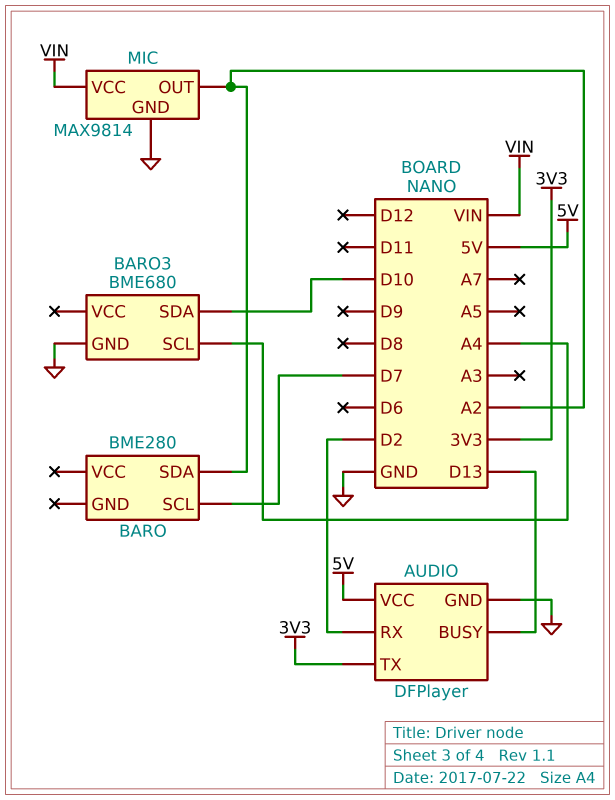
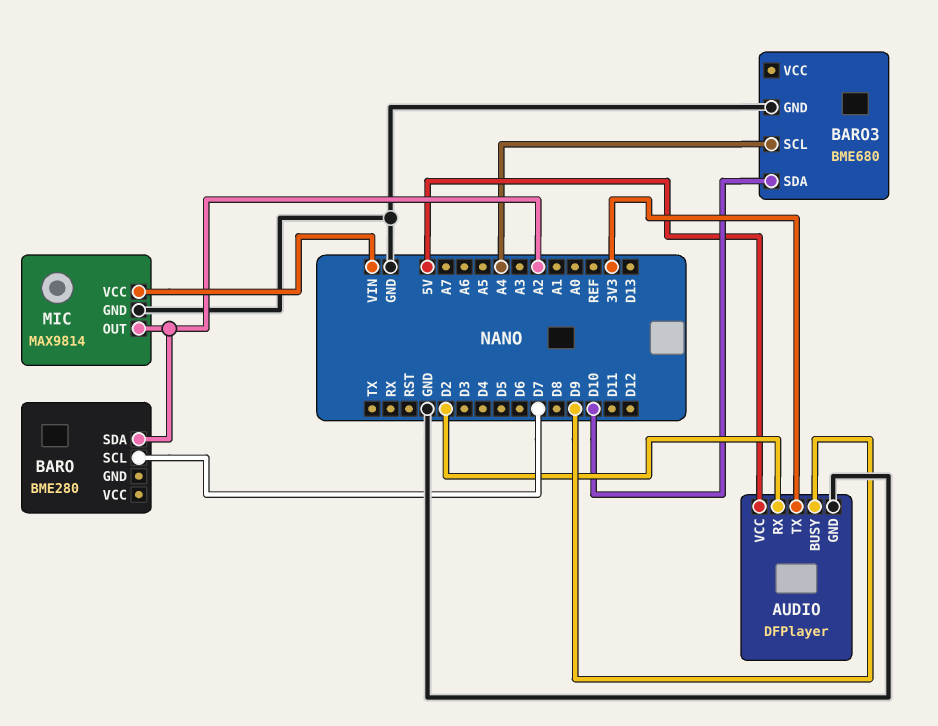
AUDIO pin BUSY: D13 -> D9

